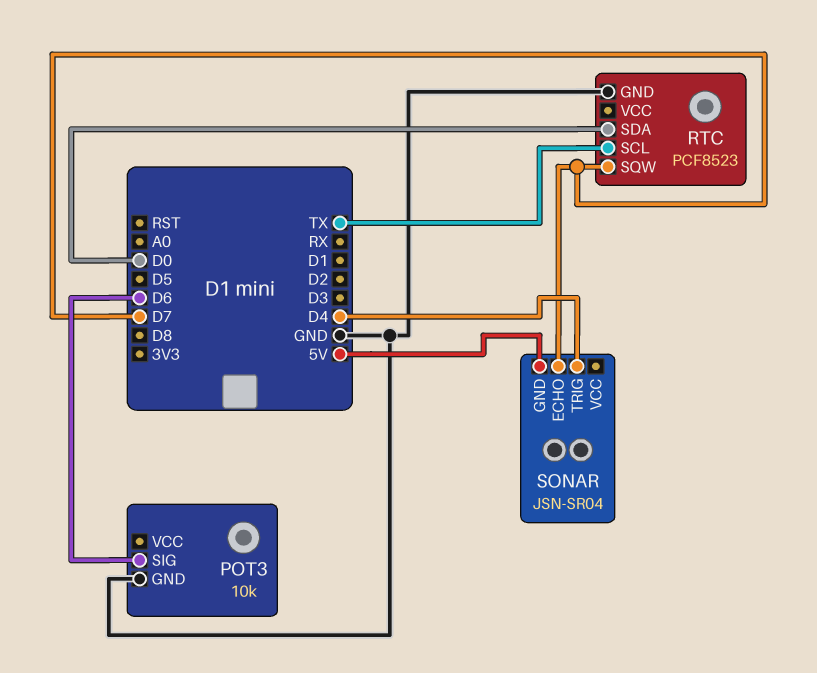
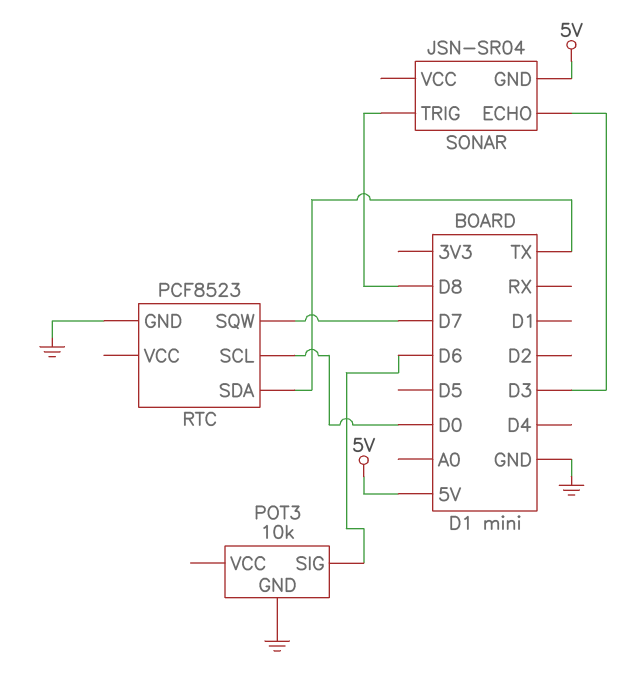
RTC pin SCL: TX -> D0
RTC pin SDA: D0 -> TX
SONAR pin ECHO: D7 -> D3
SONAR pin TRIG: D4 -> D8

